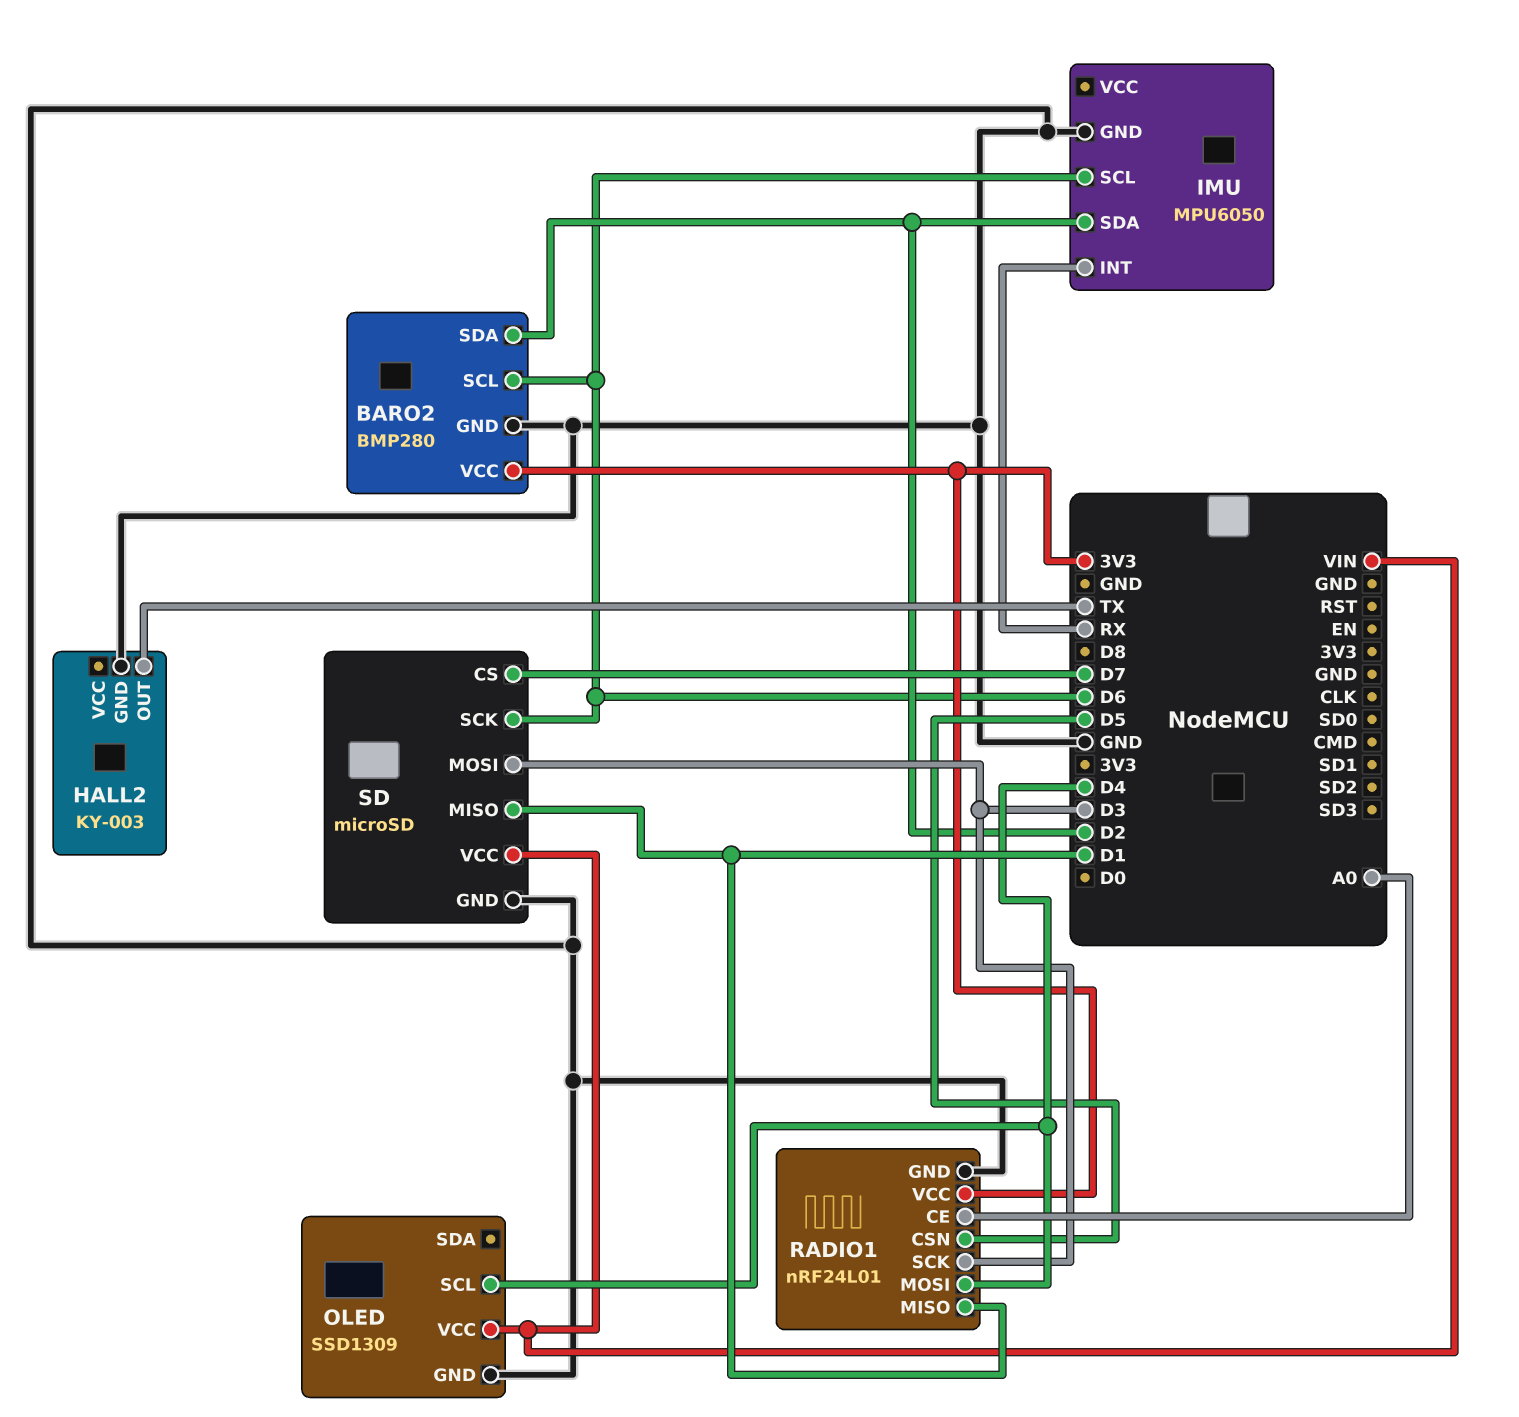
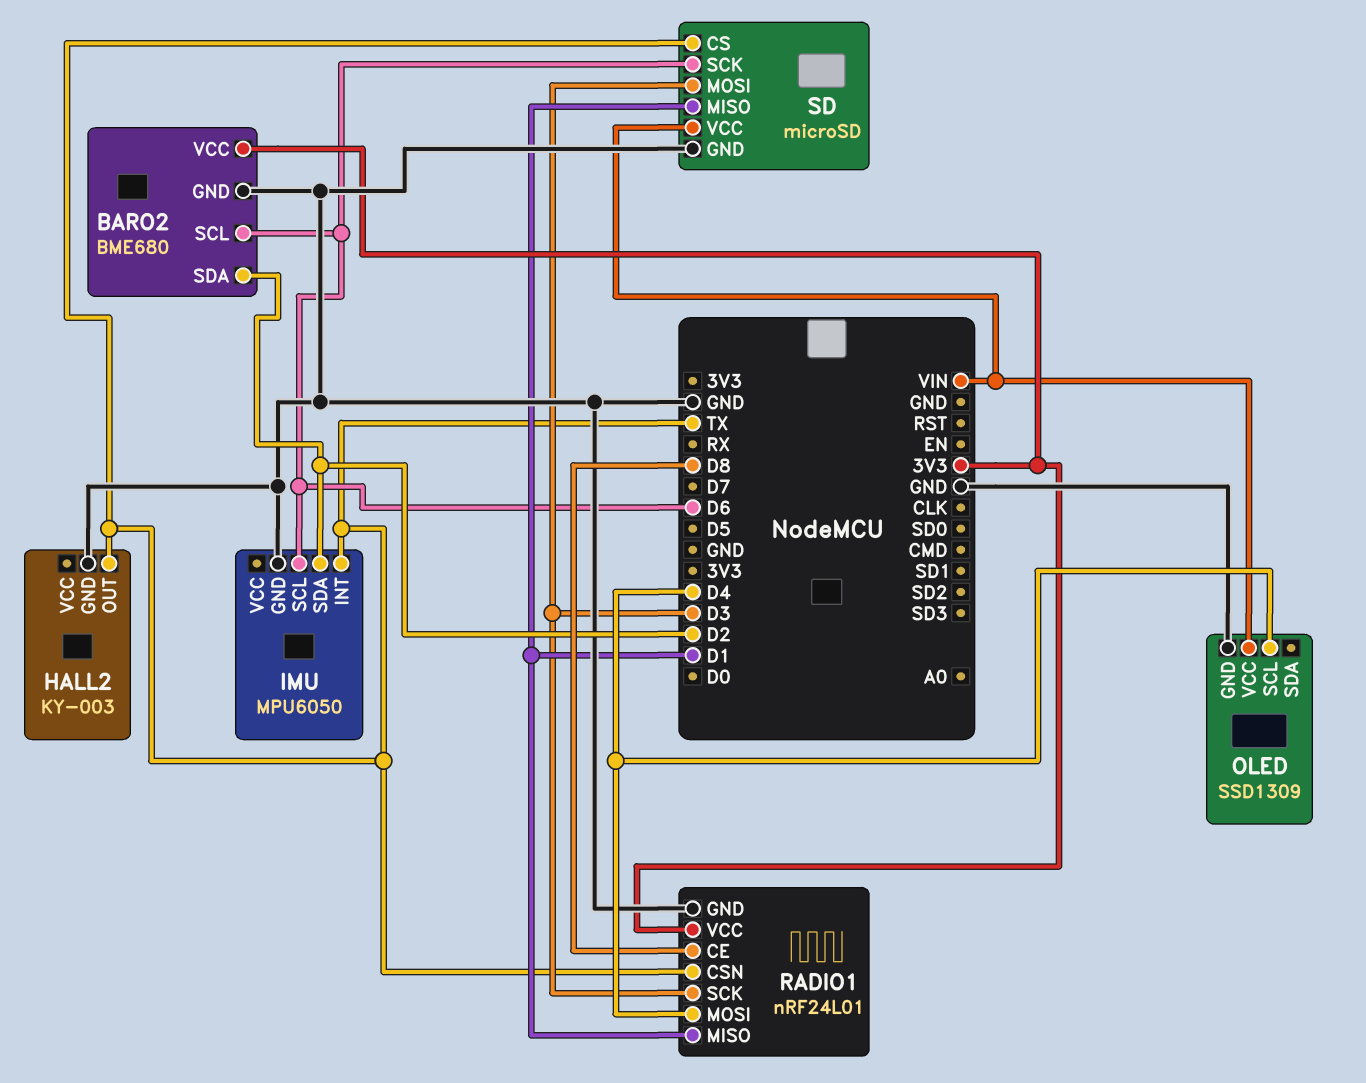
BARO2: BMP280 -> BME680
IMU pin INT: RX -> TX
RADIO1 pin CE: A0 -> D8
RADIO1 pin CSN: D5 -> TX
SD pin CS: D7 -> TX

